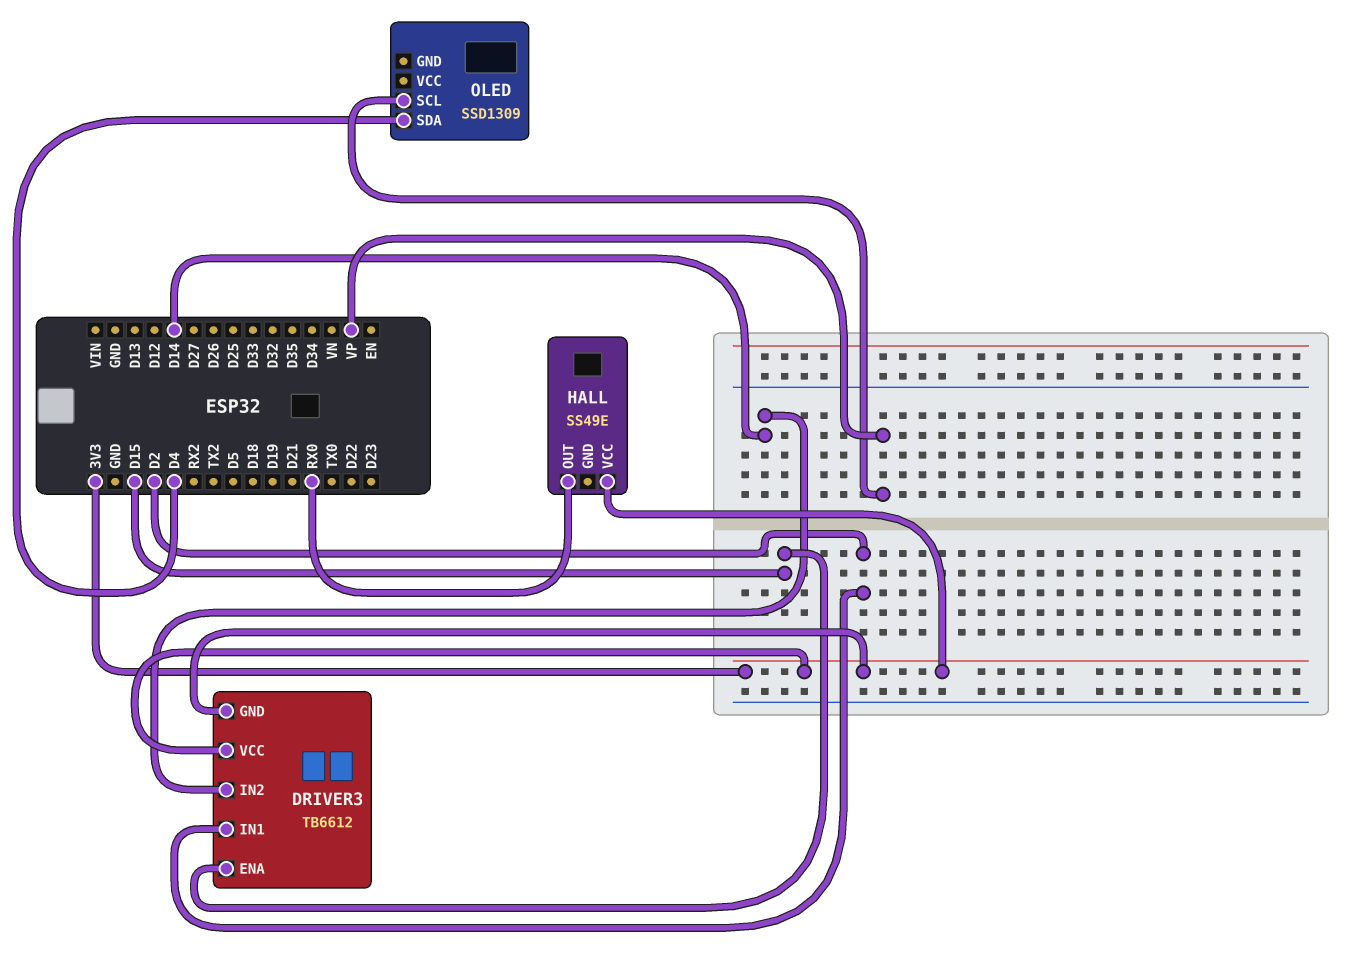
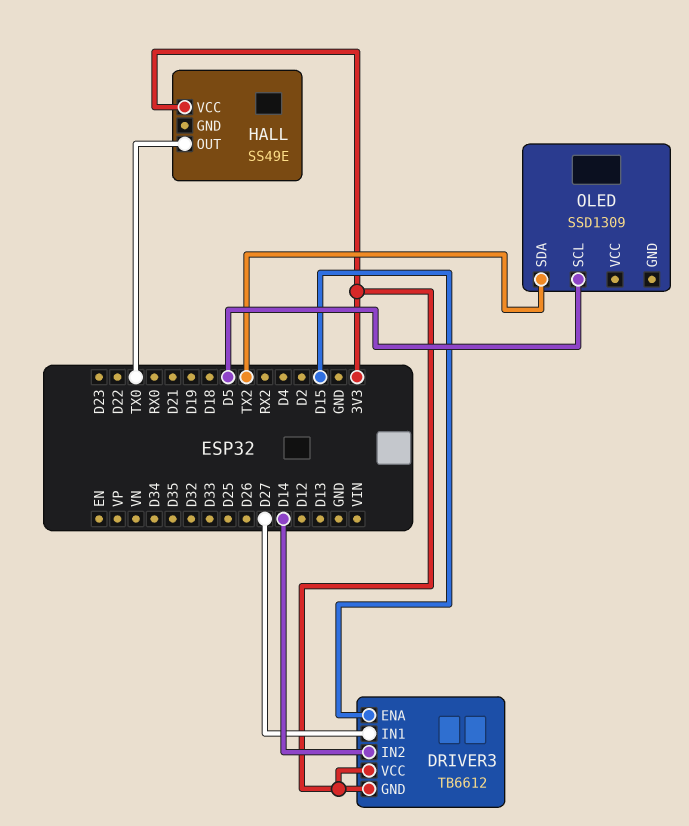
DRIVER3 pin IN1: D2 -> D27
HALL pin OUT: RX0 -> TX0
OLED pin SCL: VP -> D5
OLED pin SDA: D4 -> TX2

